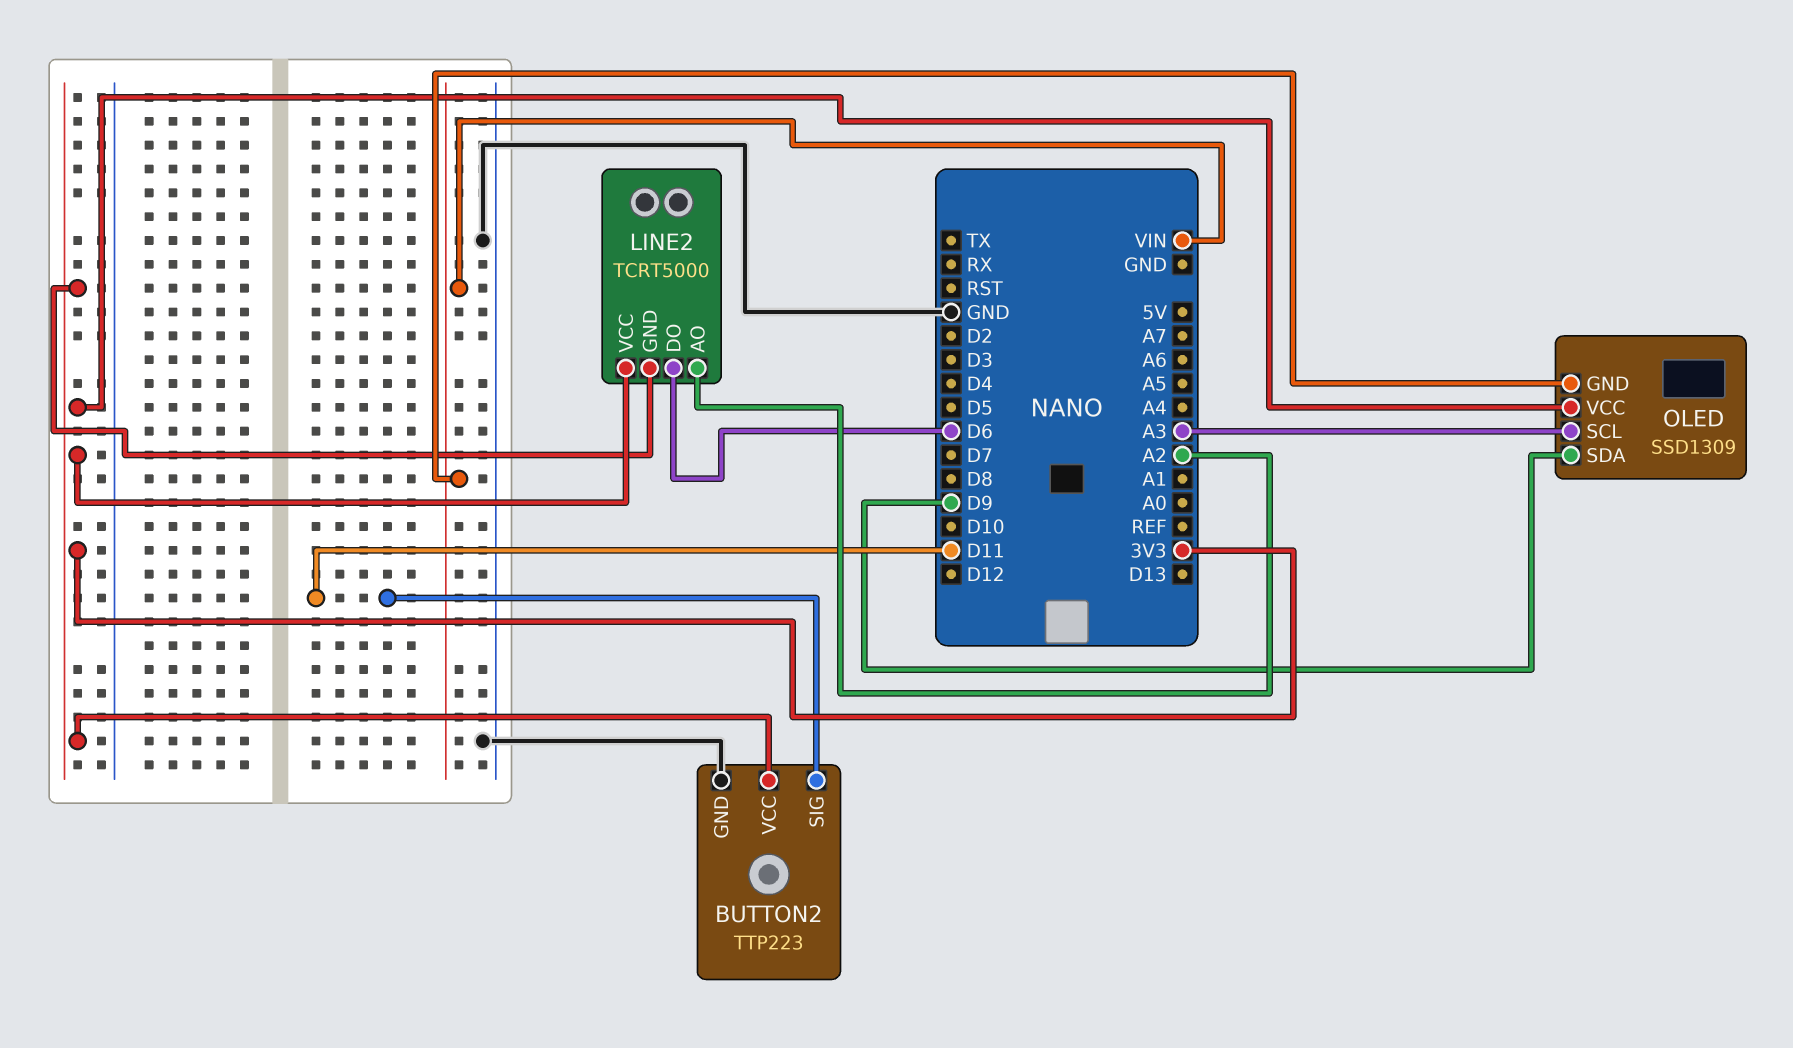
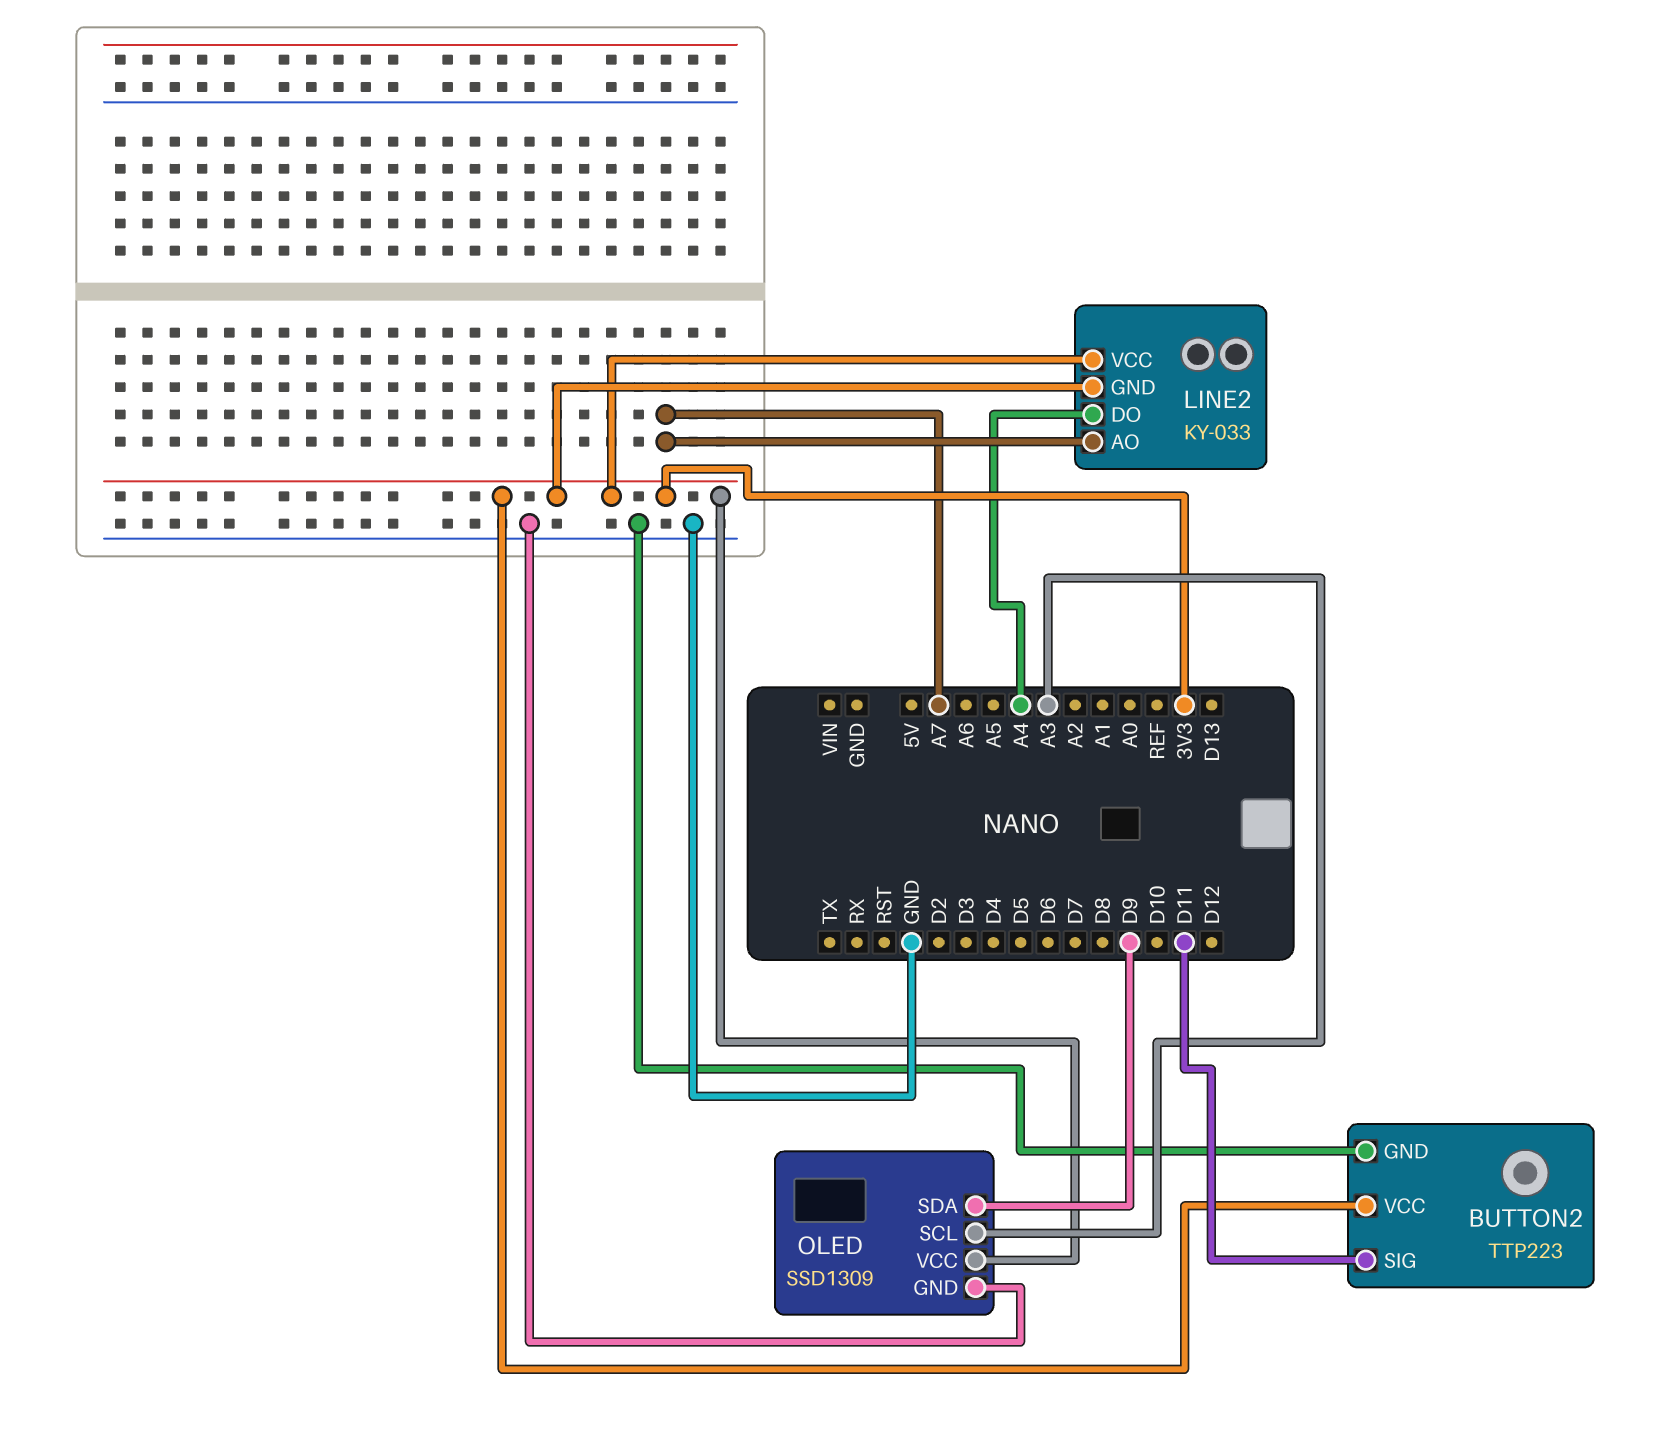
LINE2: TCRT5000 -> KY-033
LINE2 pin AO: A2 -> A7
LINE2 pin DO: D6 -> A4
OLED pin GND: VIN -> GND

